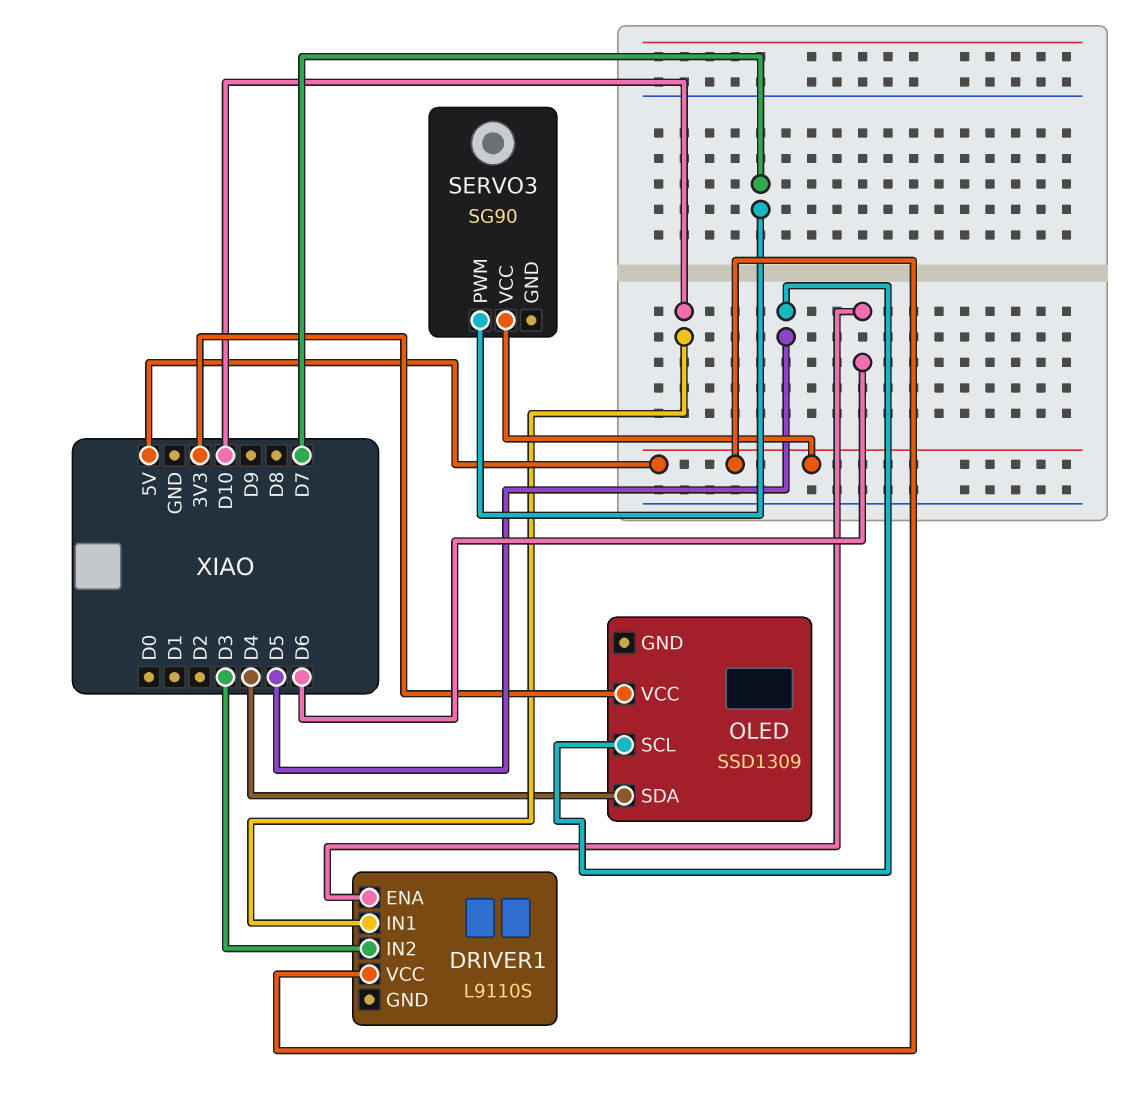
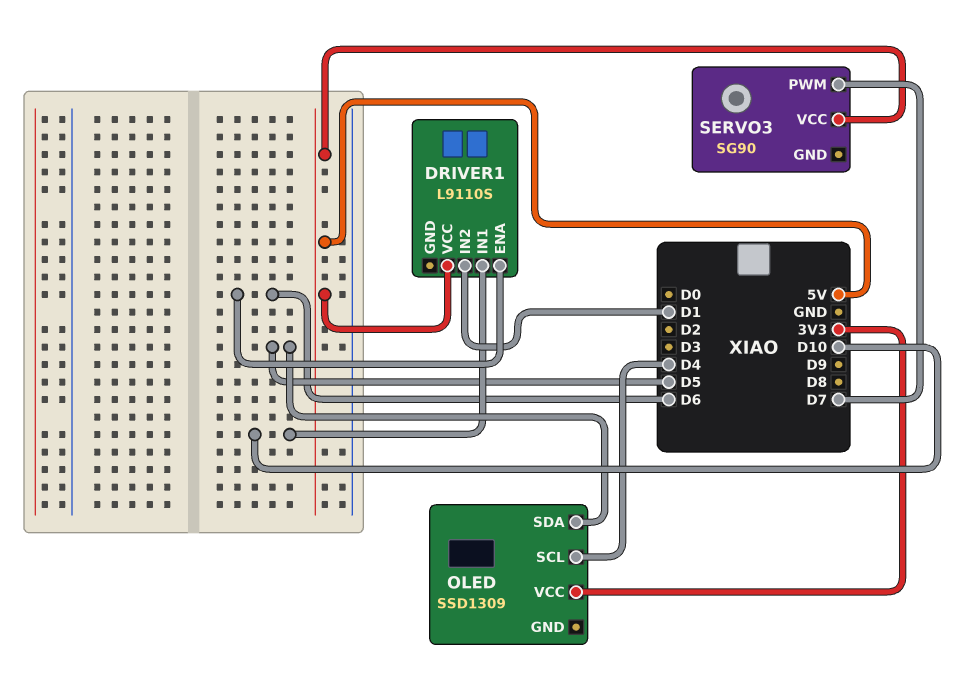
DRIVER1 pin IN2: D3 -> D1
OLED pin SCL: D5 -> D4
OLED pin SDA: D4 -> D5

